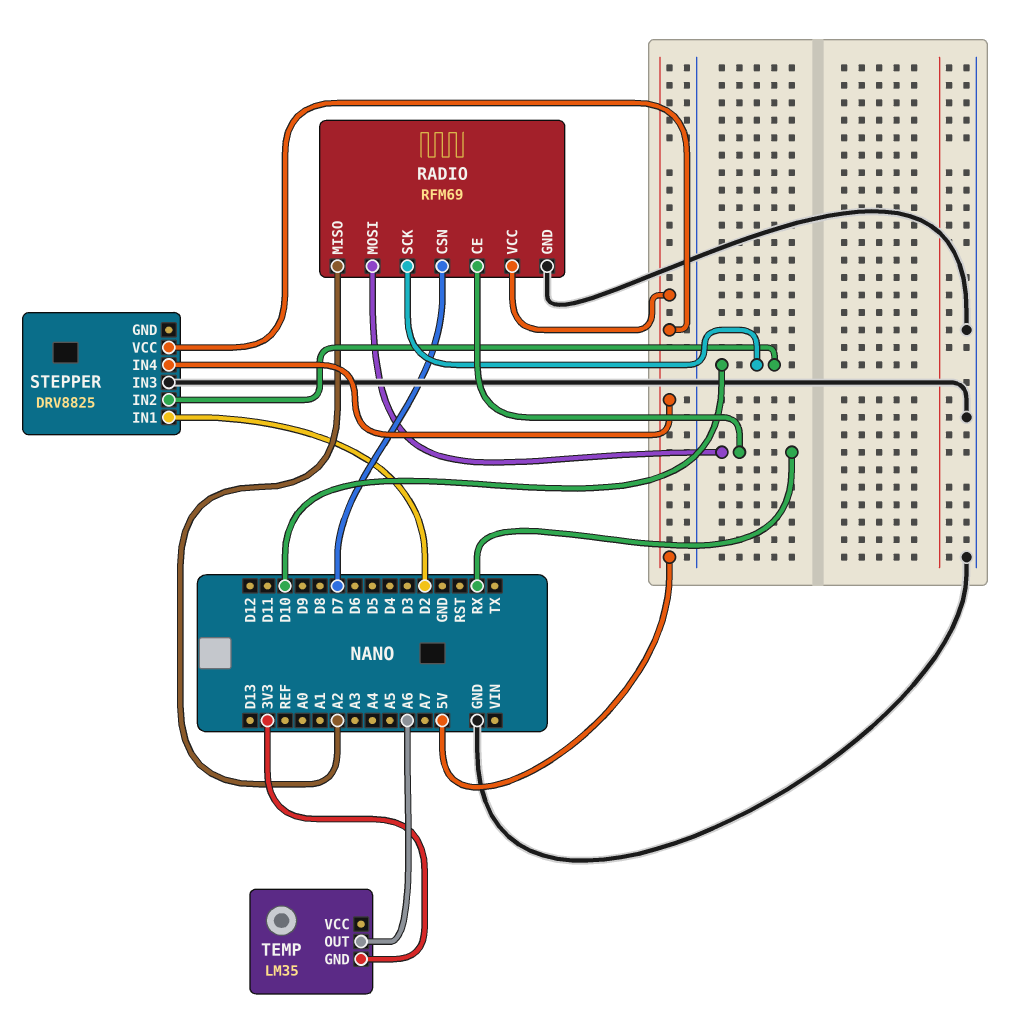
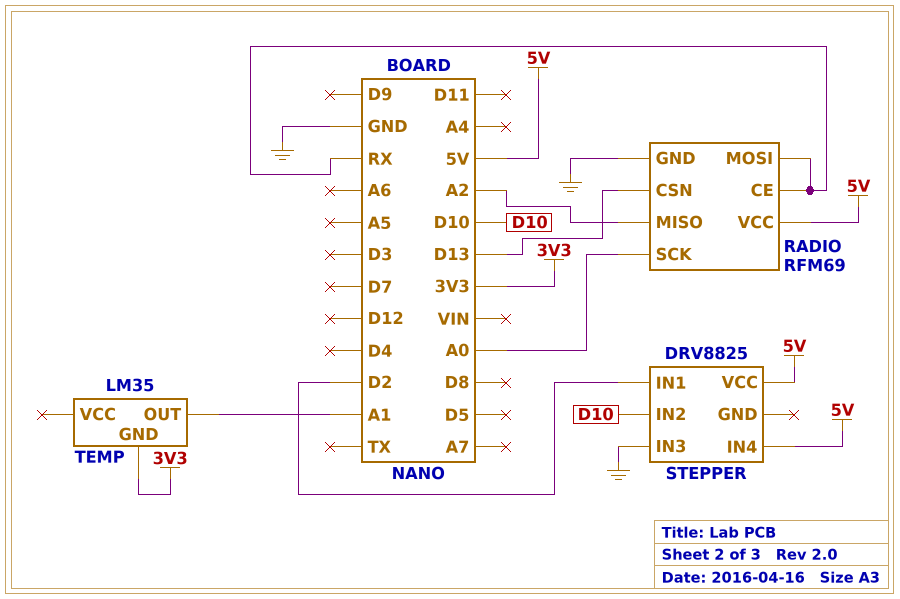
RADIO pin CSN: D7 -> D13
RADIO pin SCK: D10 -> A0
TEMP pin OUT: A6 -> A1

